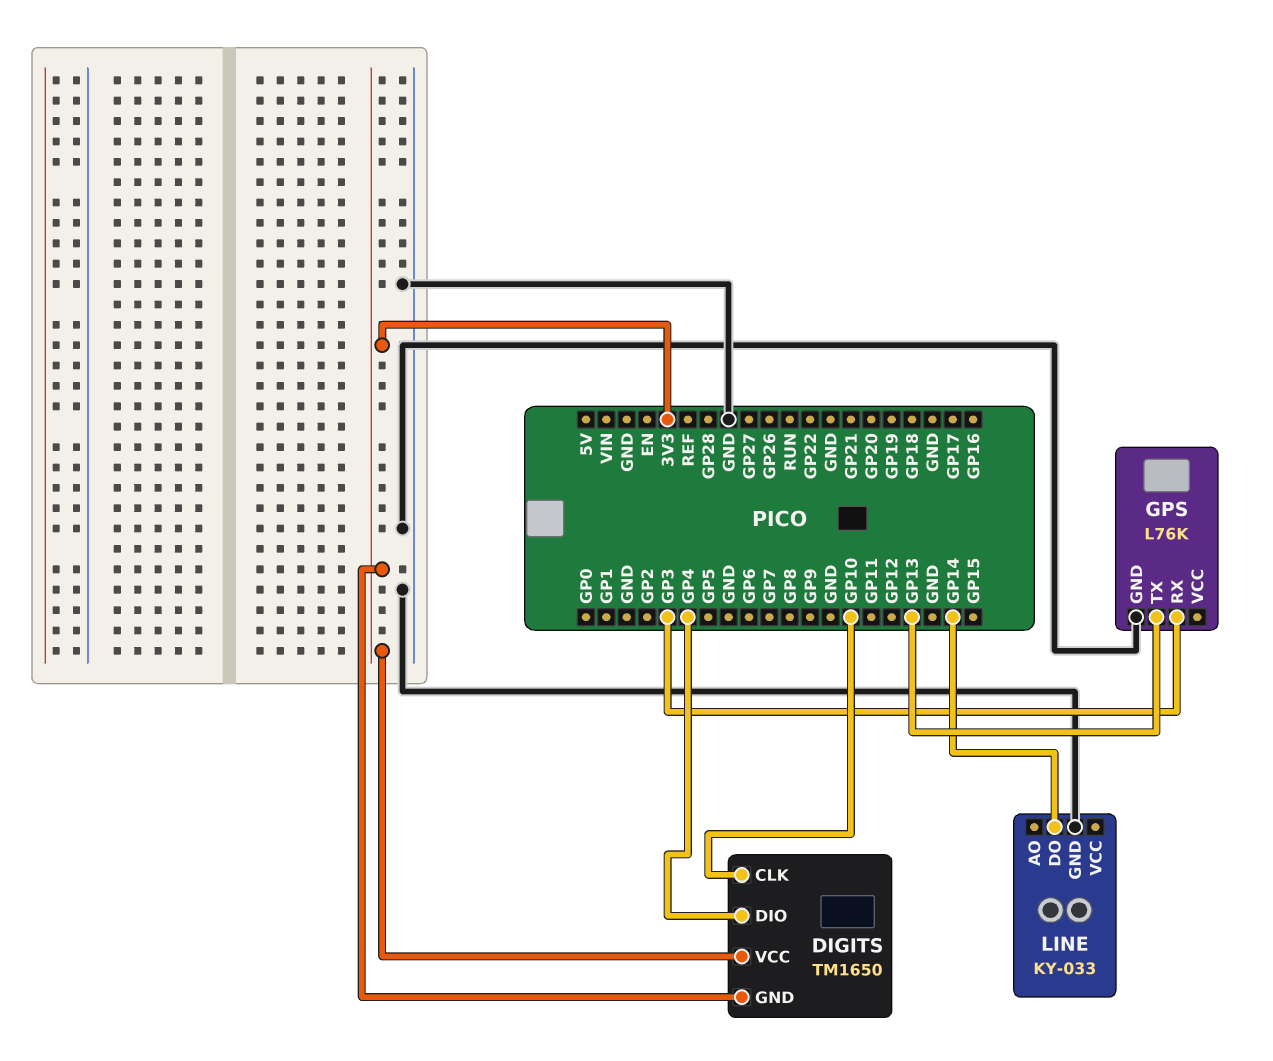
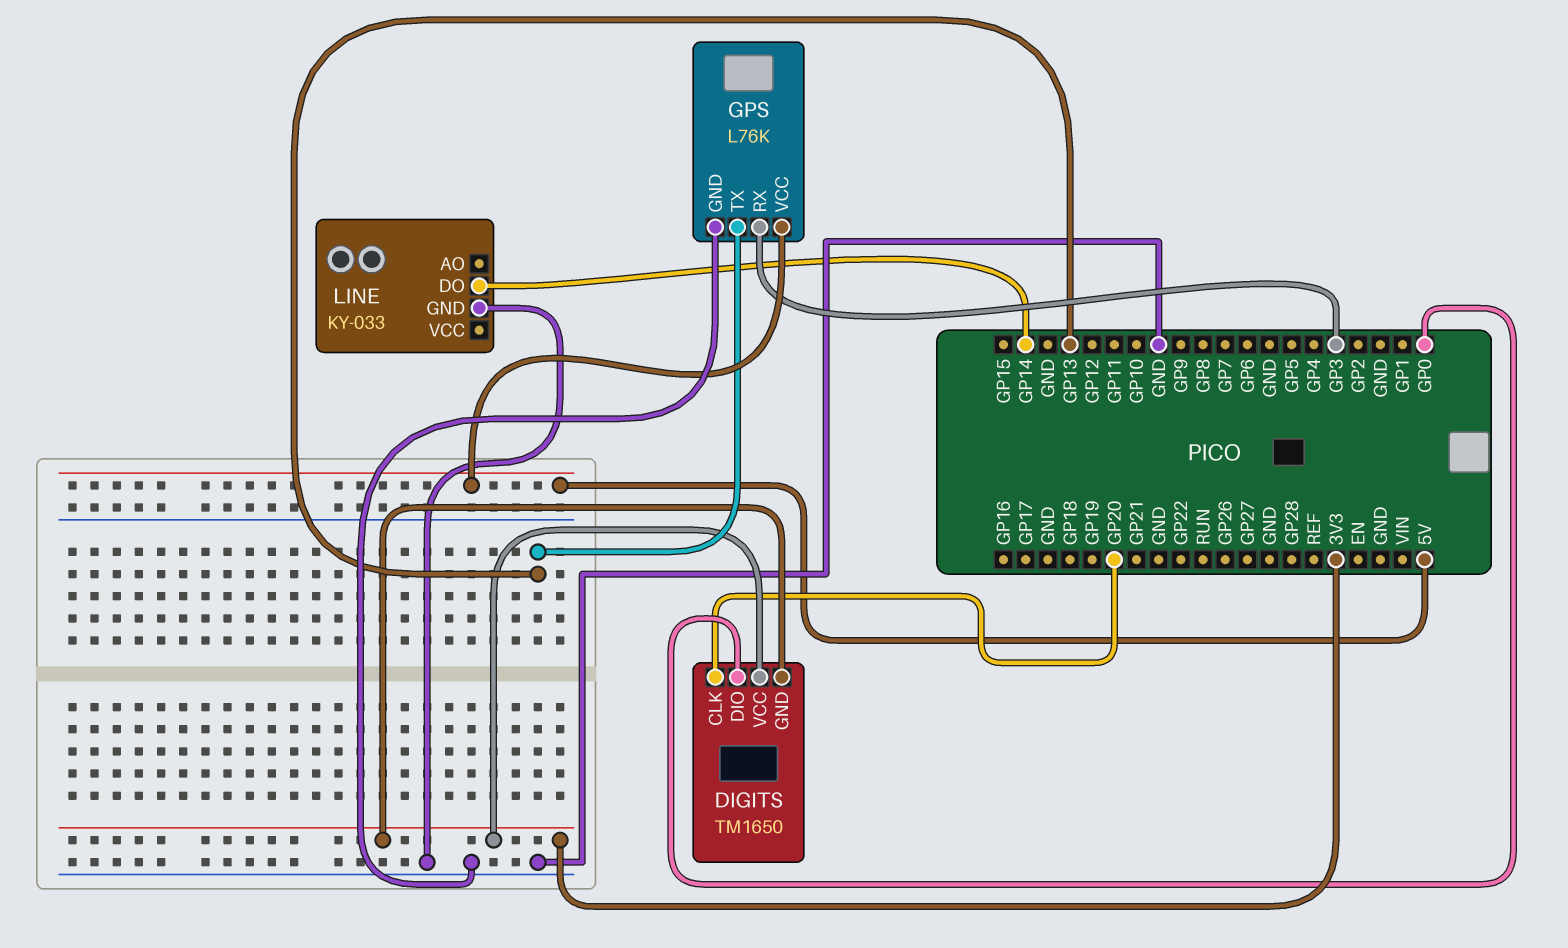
DIGITS pin CLK: GP10 -> GP20
DIGITS pin DIO: GP4 -> GP0
GPS pin VCC: none -> 5V

